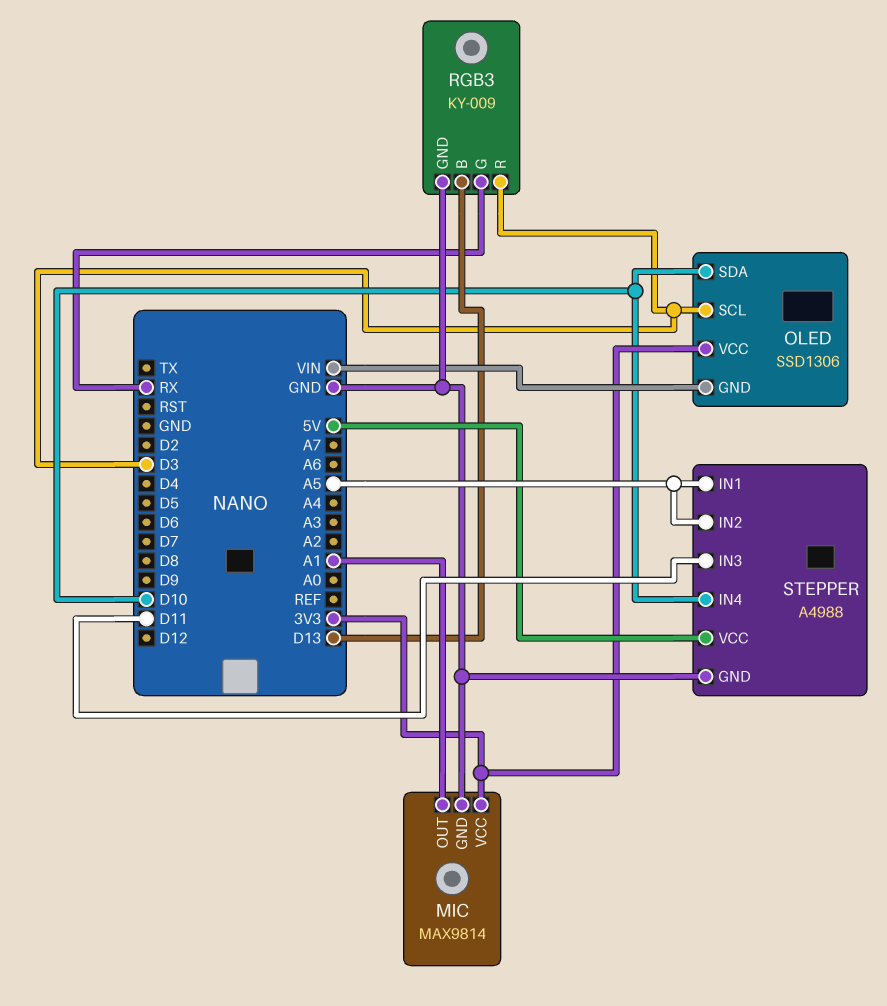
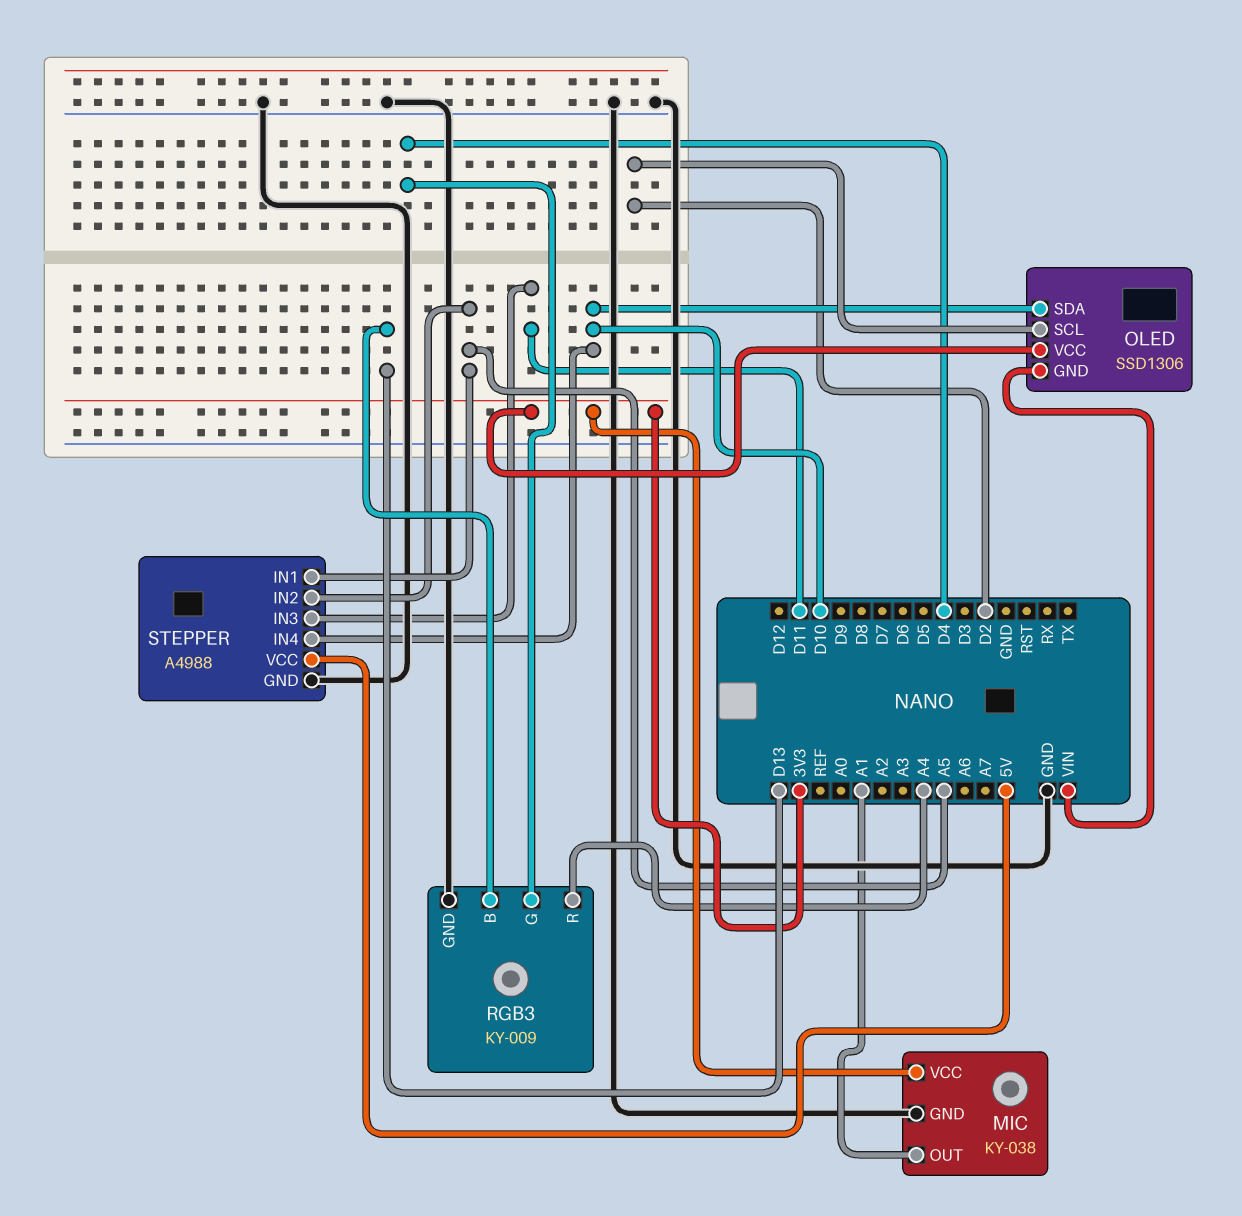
MIC: MAX9814 -> KY-038
OLED pin SCL: D3 -> D2
RGB3 pin G: RX -> D4
RGB3 pin R: D3 -> A4

